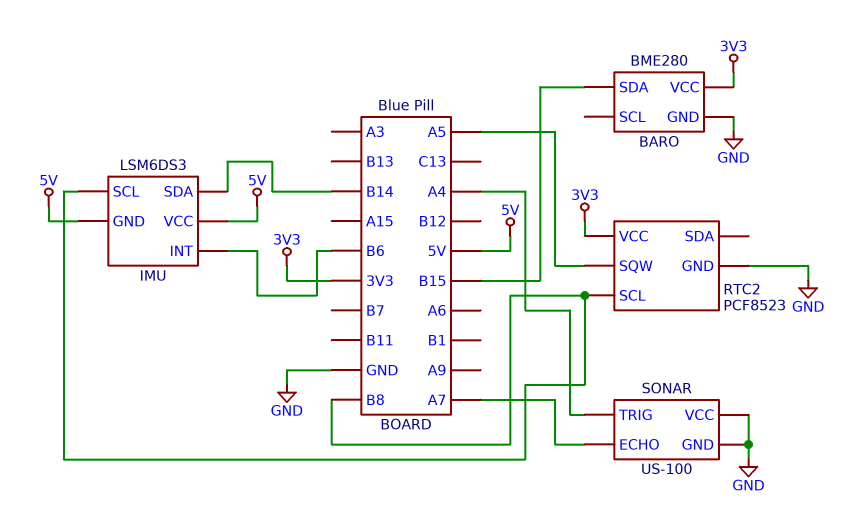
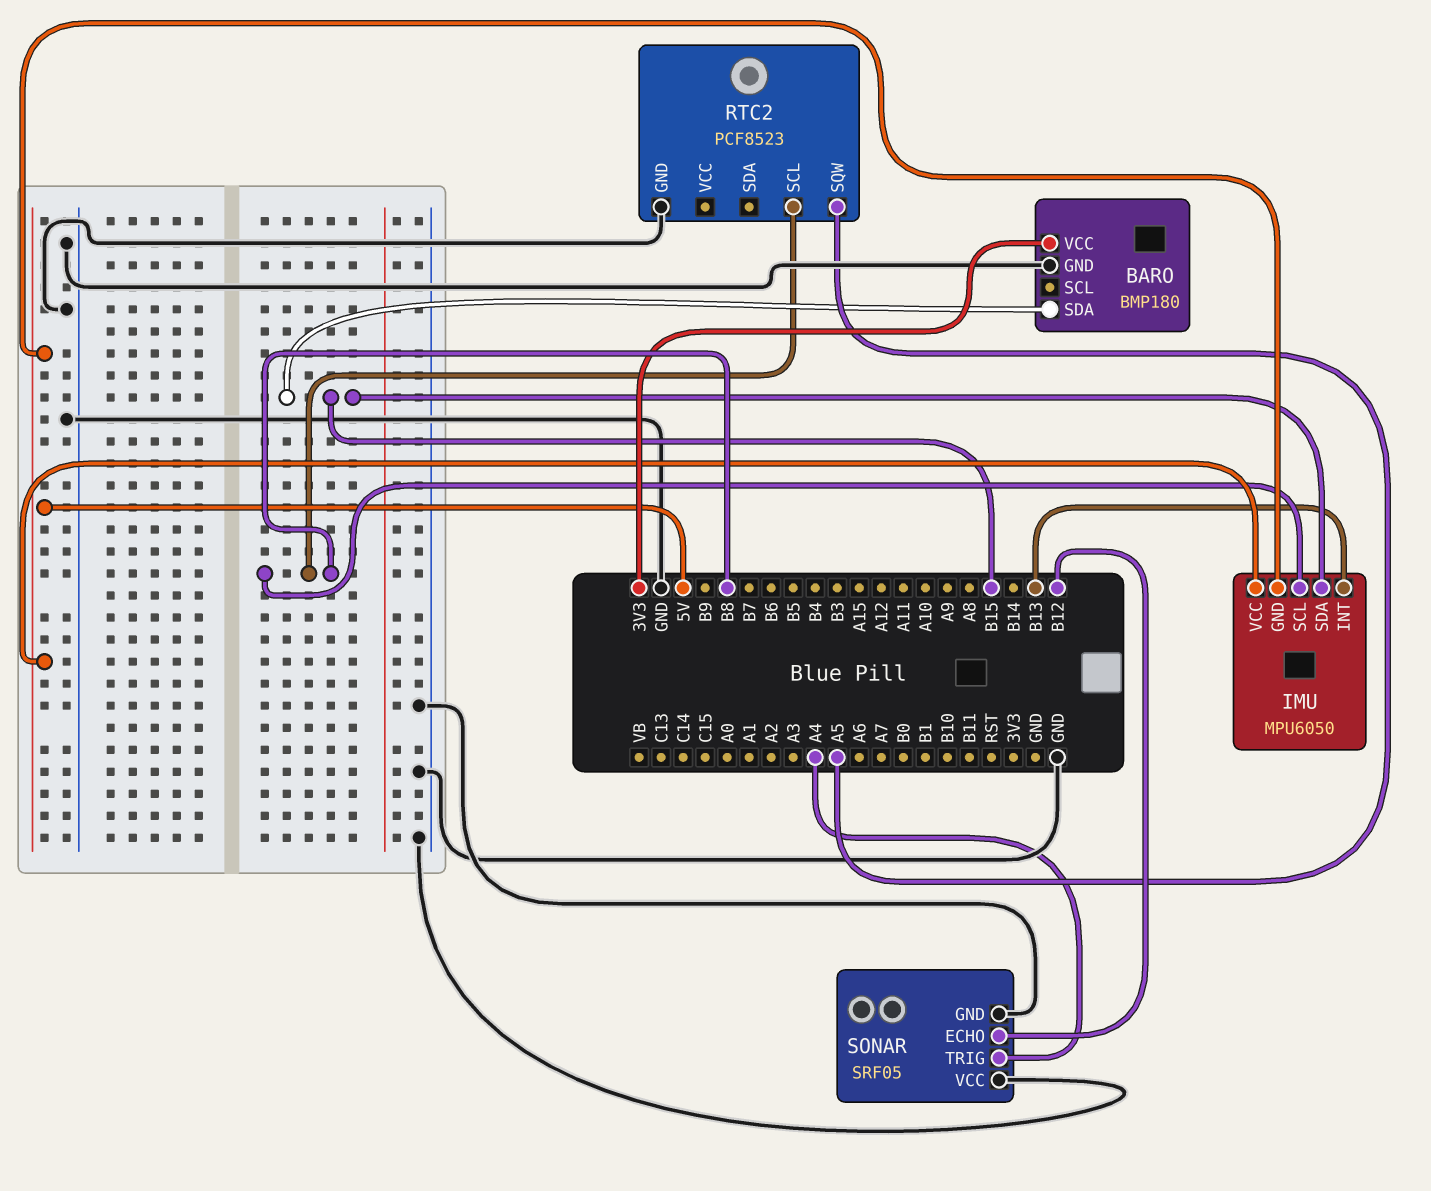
BARO: BME280 -> BMP180
IMU: LSM6DS3 -> MPU6050
IMU pin INT: B6 -> B13
IMU pin SDA: B14 -> B15
RTC2 pin VCC: 3V3 -> none
SONAR: US-100 -> SRF05
SONAR pin ECHO: A7 -> B12

